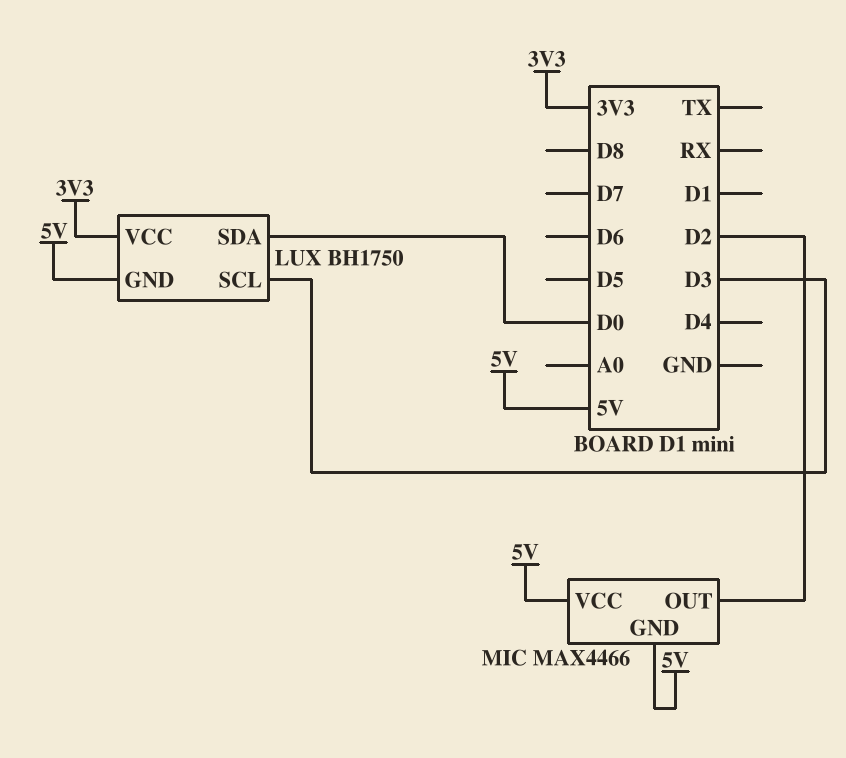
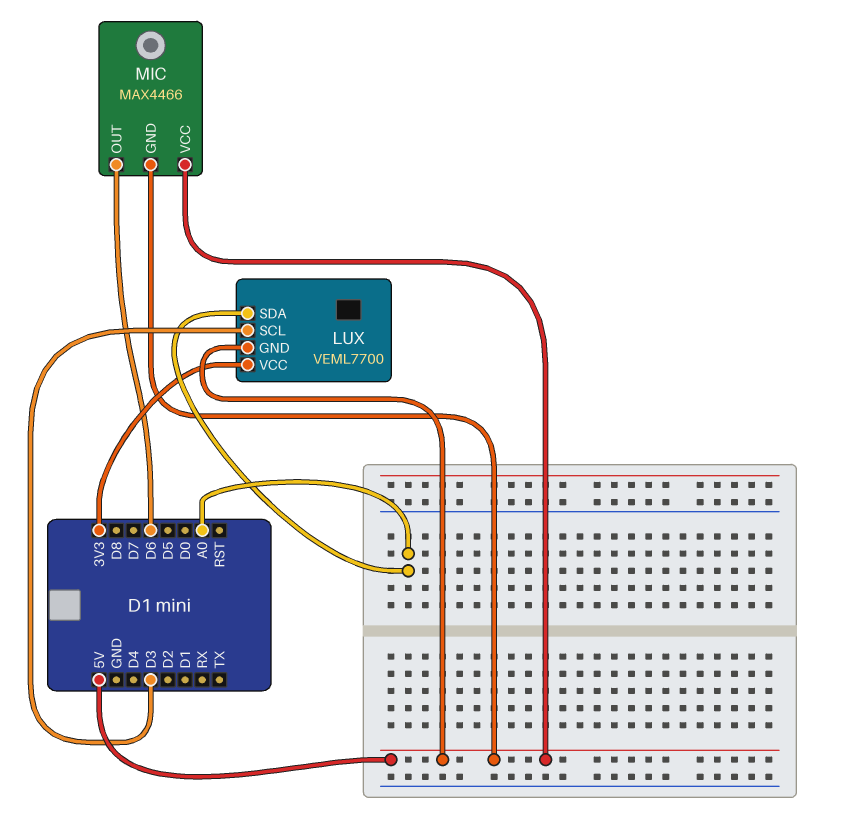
LUX: BH1750 -> VEML7700
LUX pin SDA: D0 -> A0
MIC pin OUT: D2 -> D6

